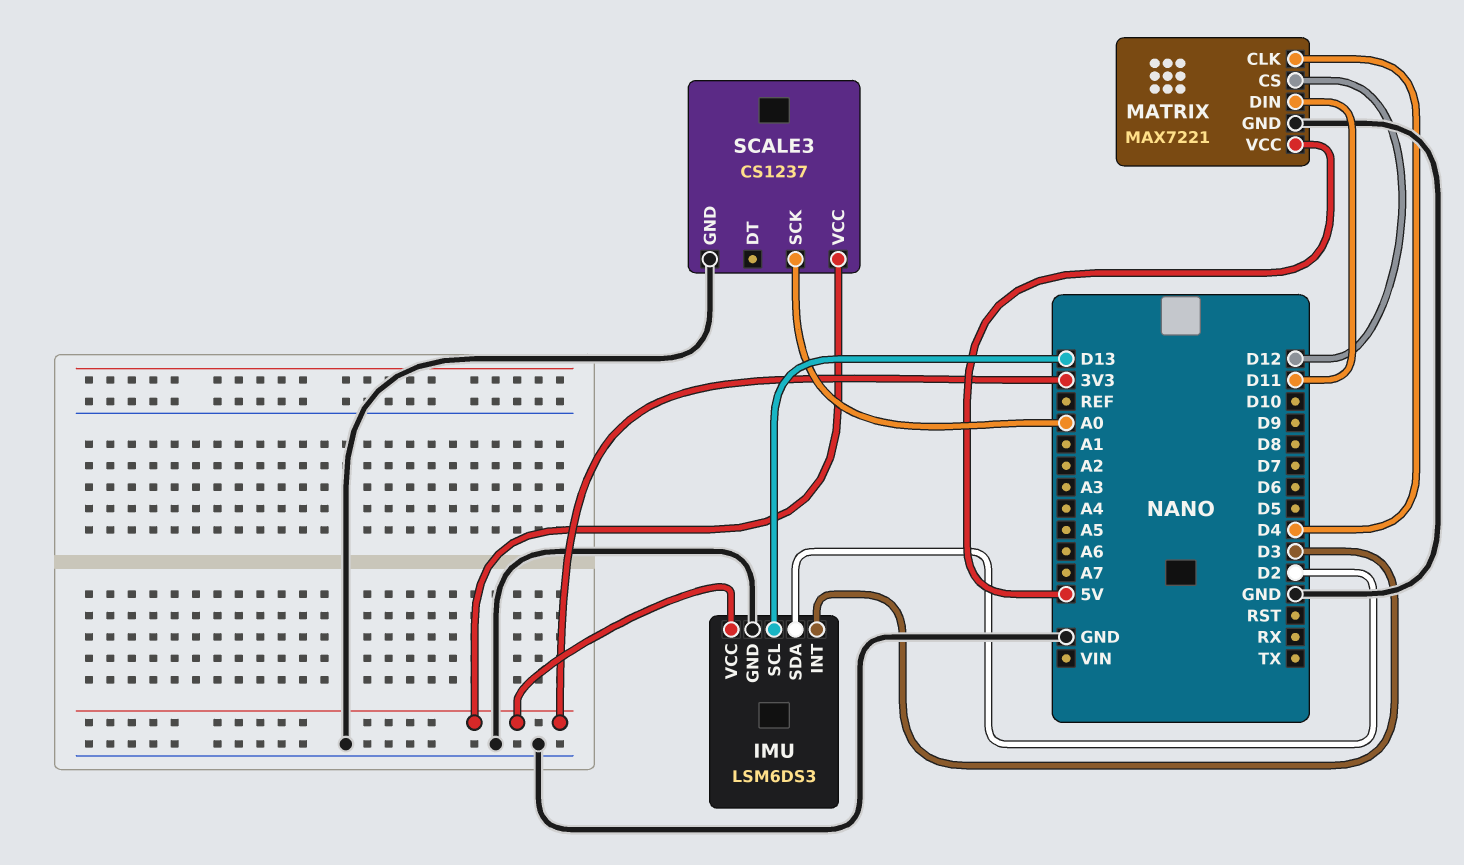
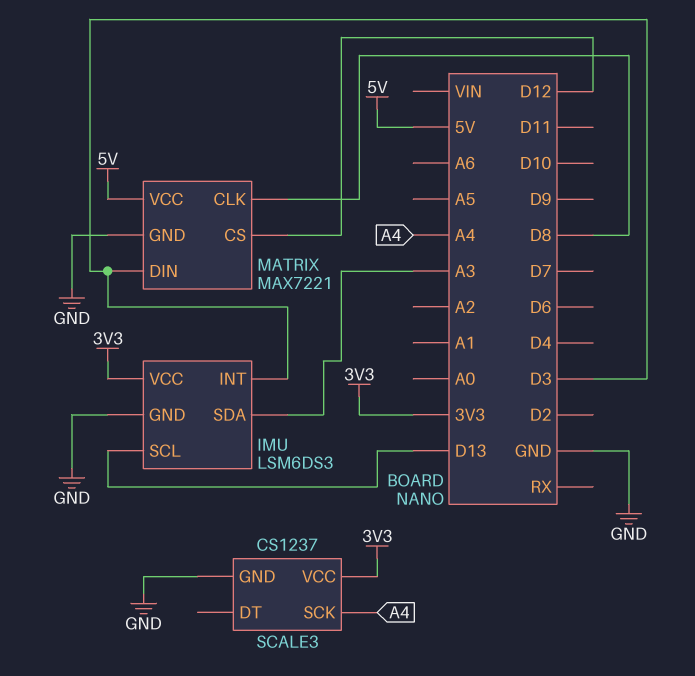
IMU pin SDA: D2 -> A3
MATRIX pin CLK: D4 -> D8
MATRIX pin DIN: D11 -> D3
SCALE3 pin SCK: A0 -> A4

